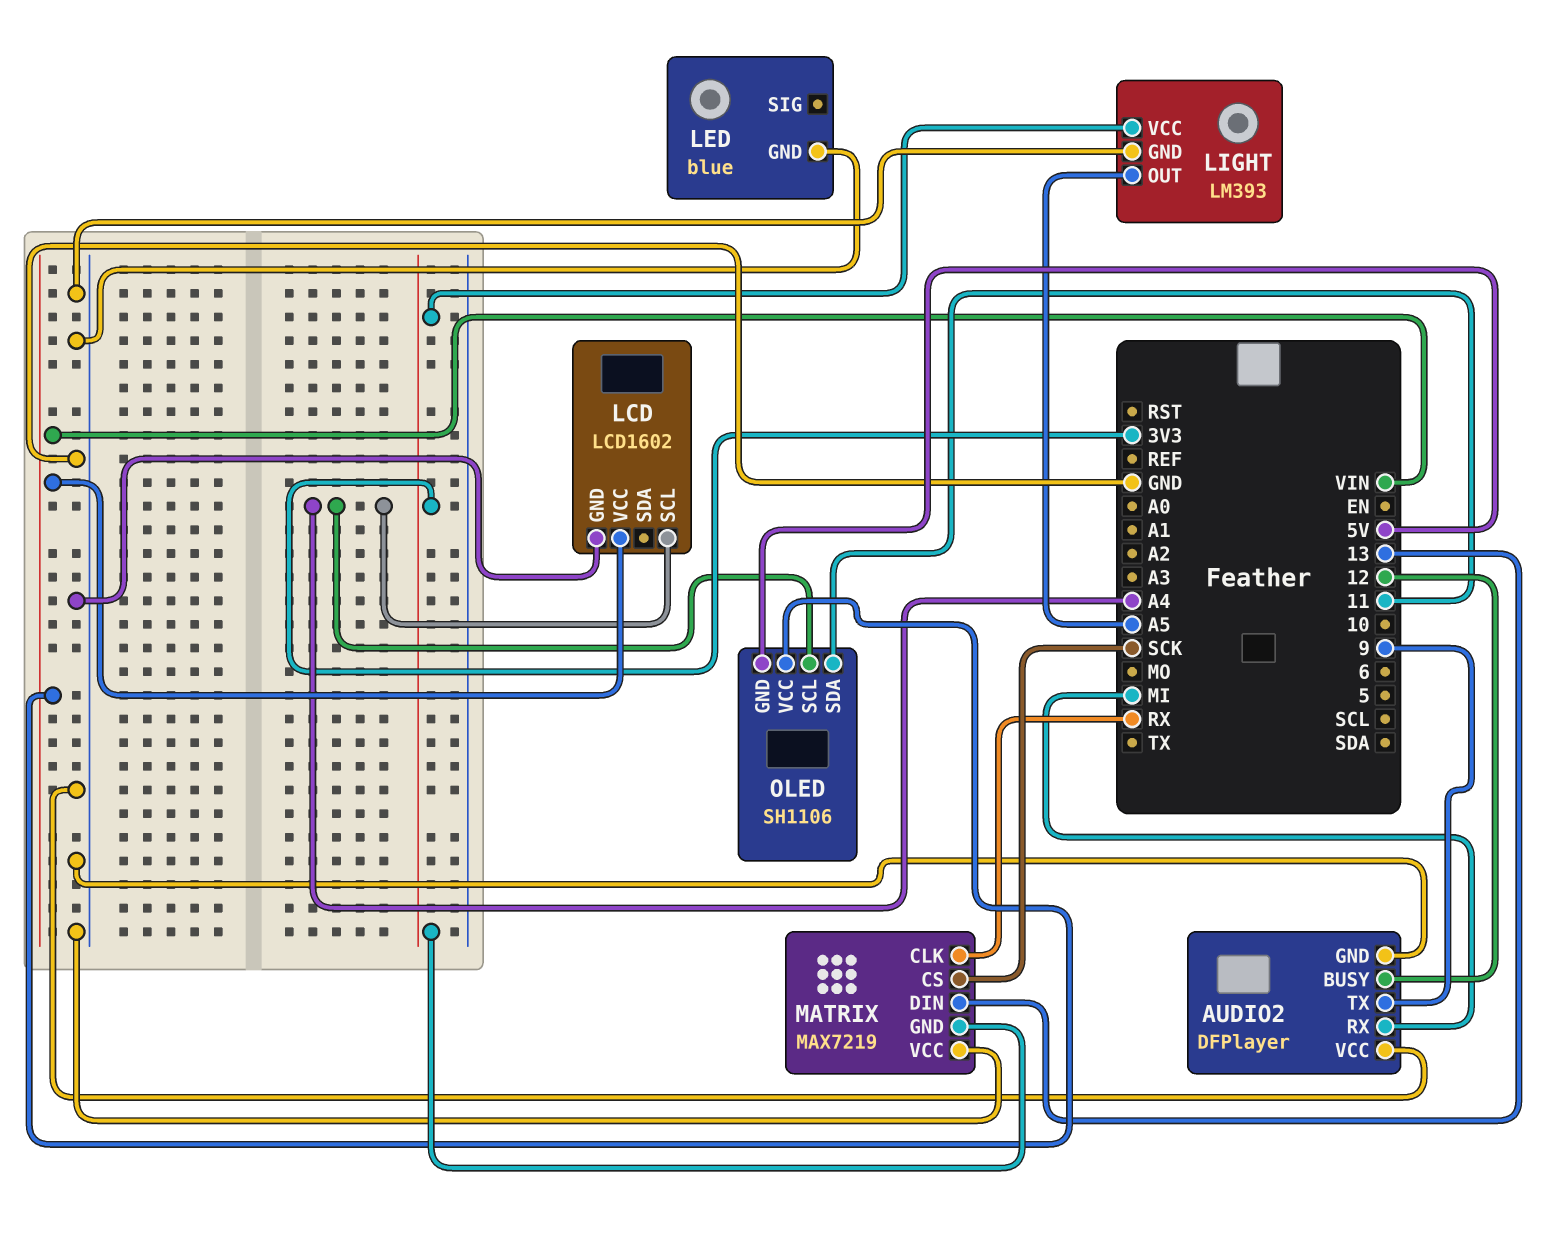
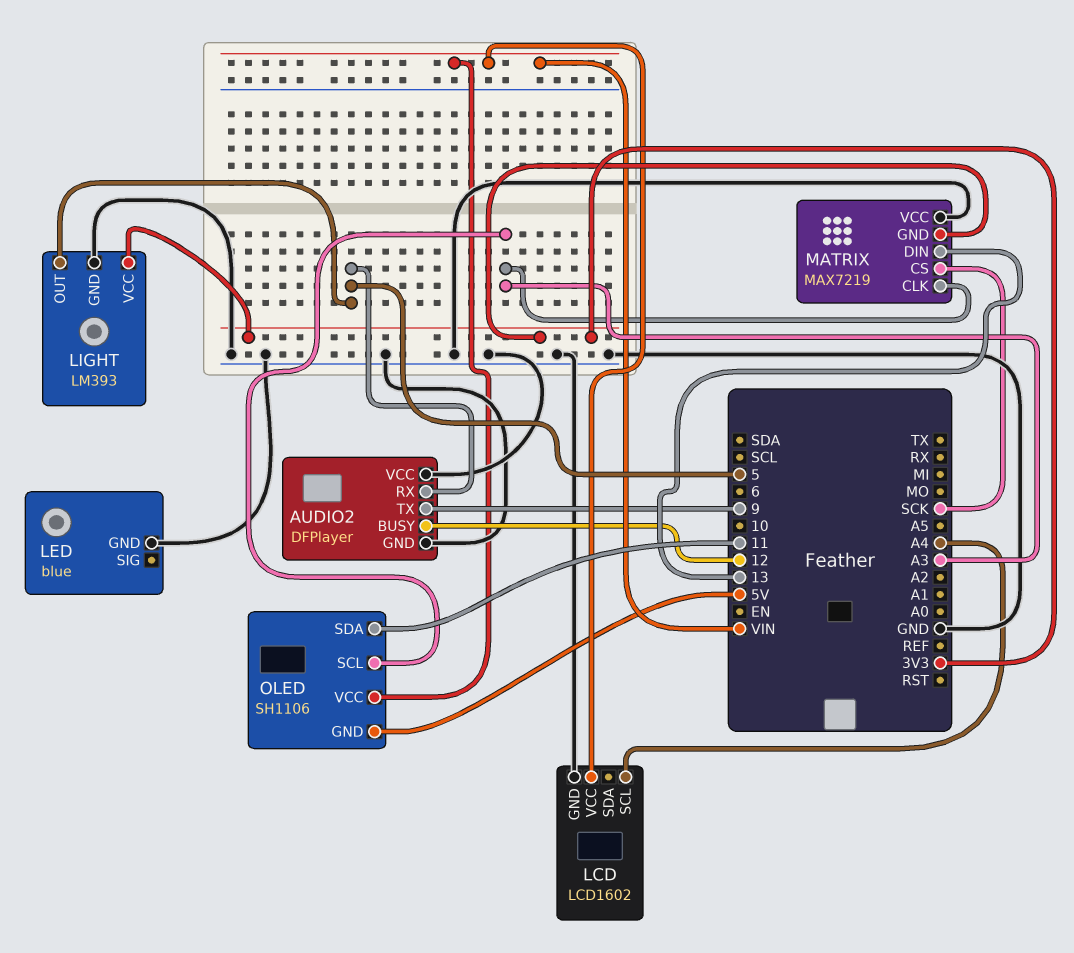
AUDIO2 pin RX: MI -> 5
LIGHT pin OUT: A5 -> 5
MATRIX pin CLK: RX -> A3
OLED pin SCL: A4 -> A3

